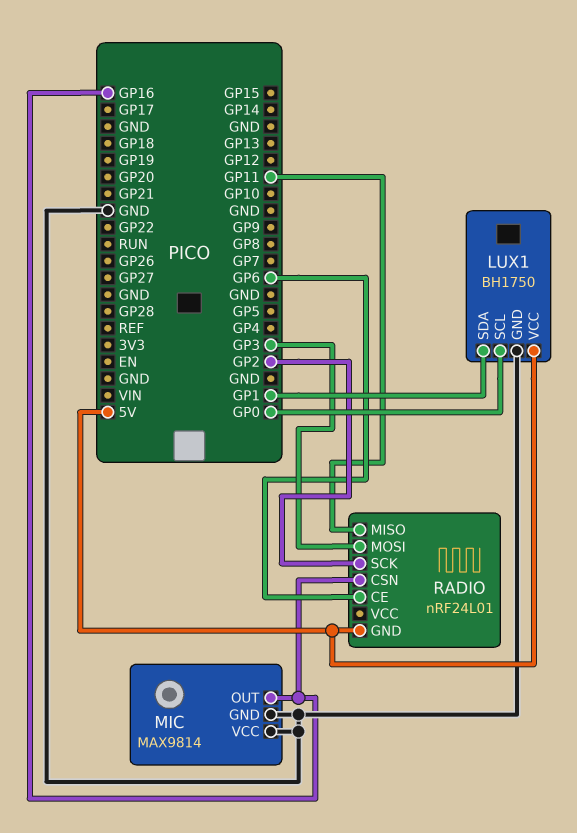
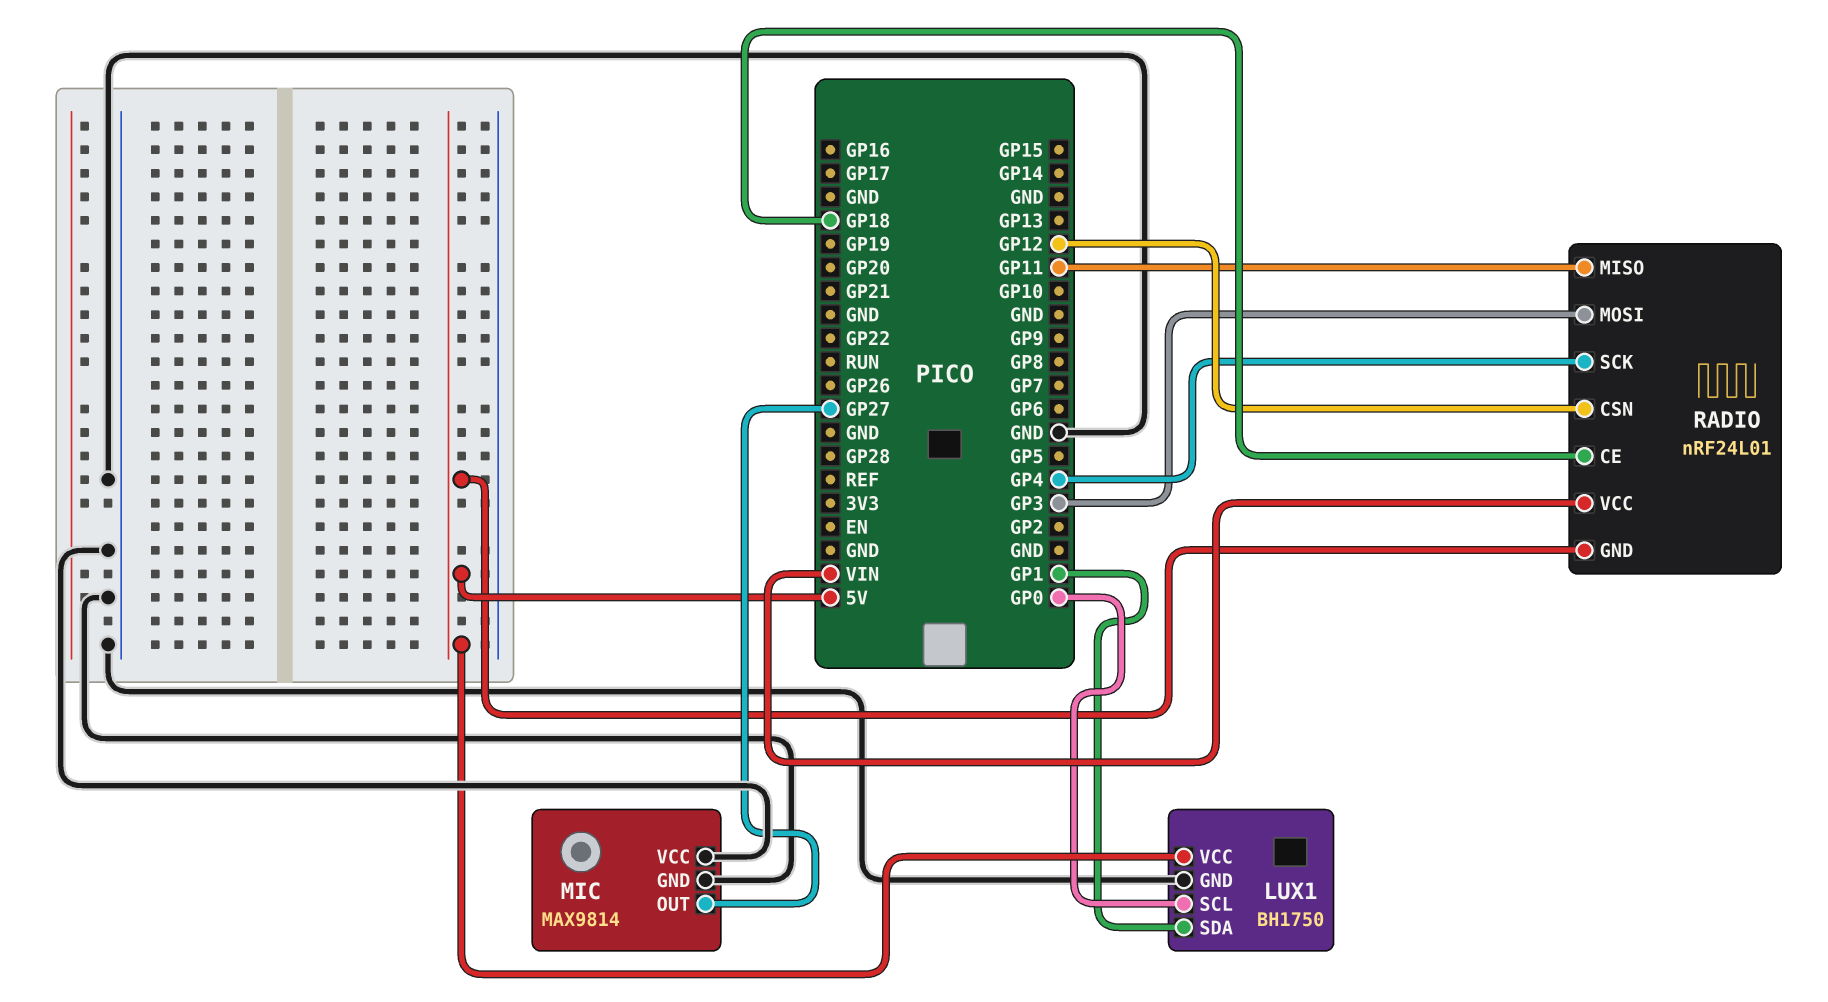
MIC pin OUT: GP16 -> GP27
RADIO pin CE: GP6 -> GP18
RADIO pin CSN: GP16 -> GP12
RADIO pin SCK: GP2 -> GP4
RADIO pin VCC: none -> VIN

